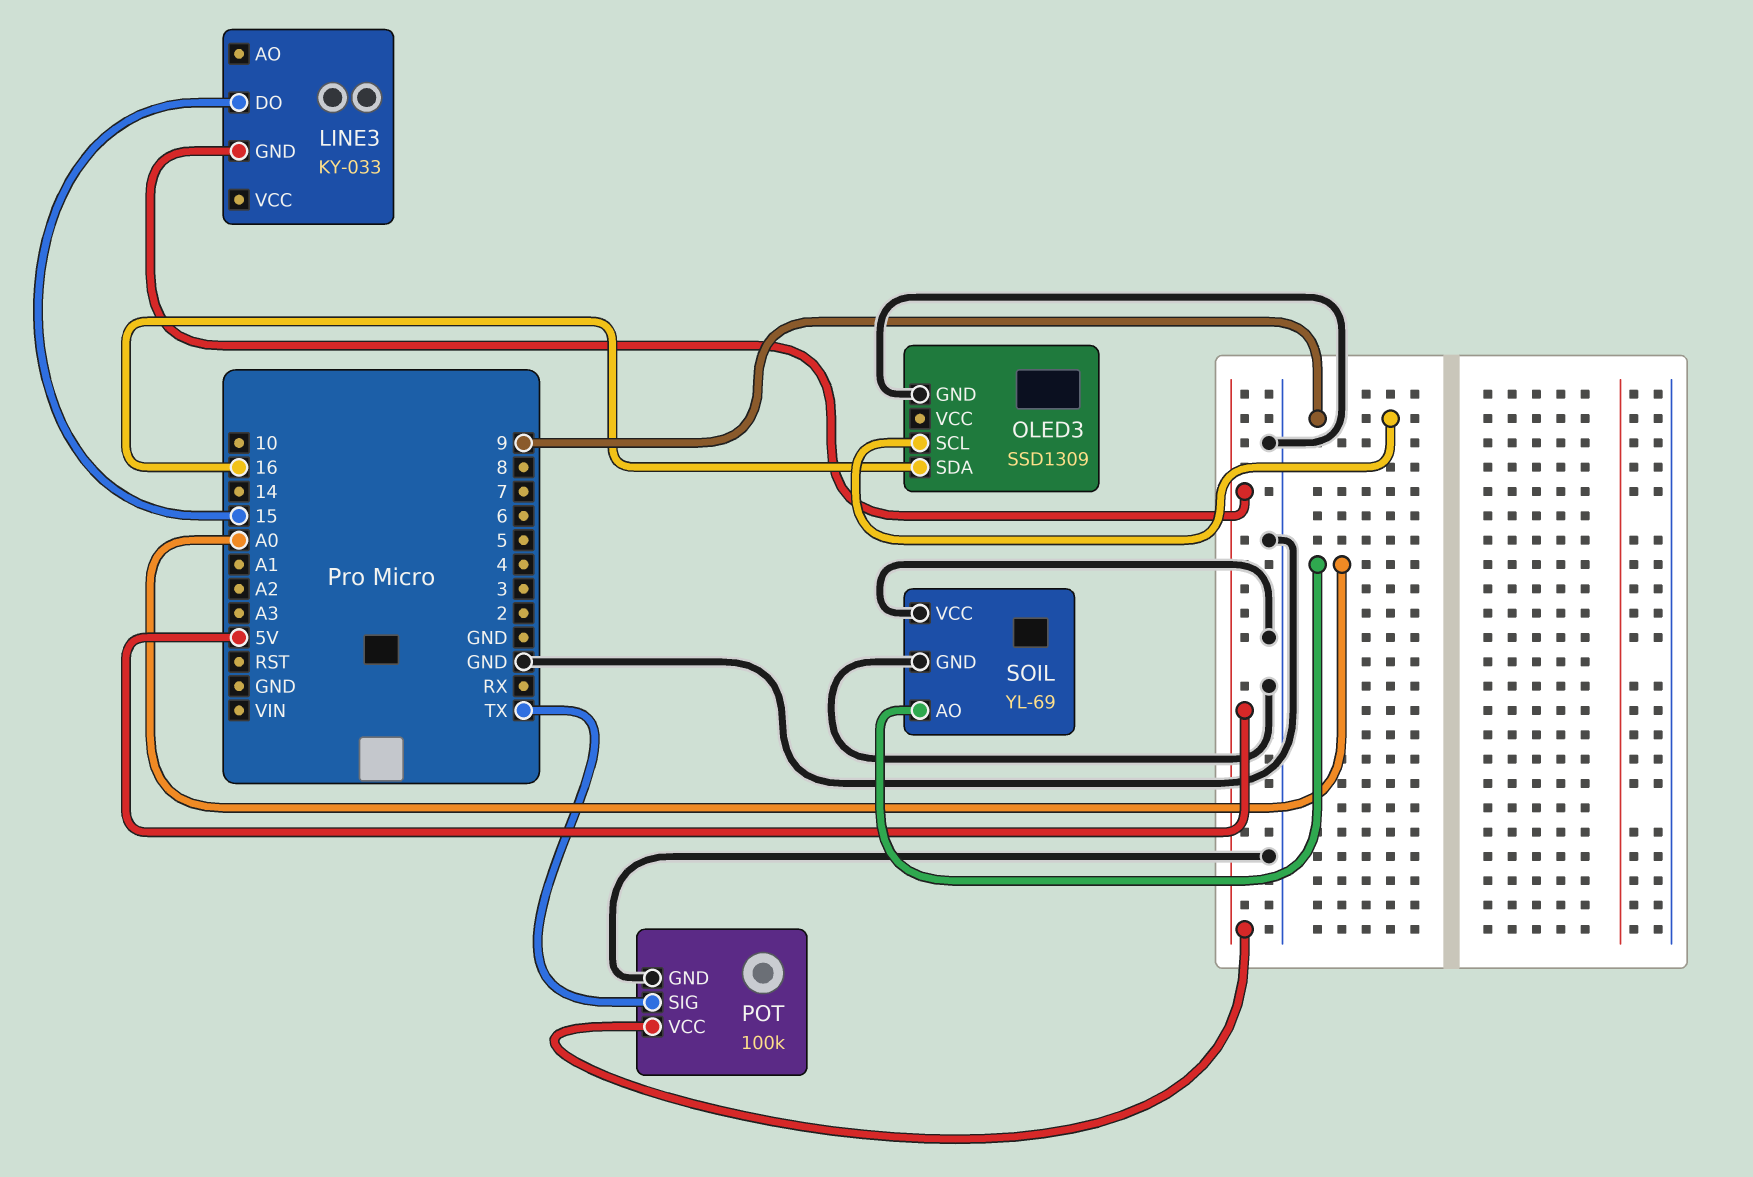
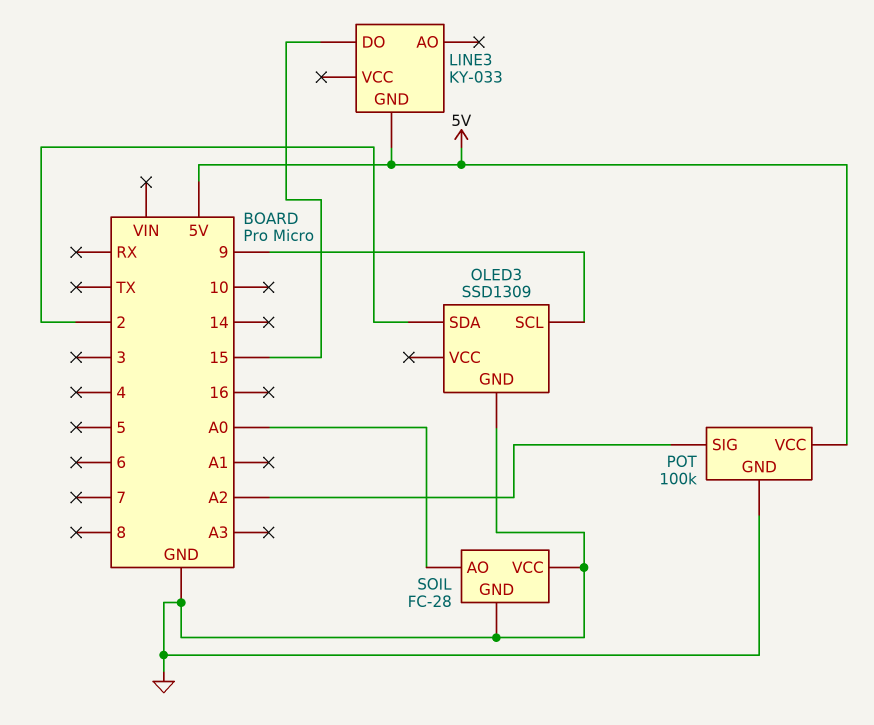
OLED3 pin SDA: 16 -> 2
POT pin SIG: TX -> A2
SOIL: YL-69 -> FC-28

